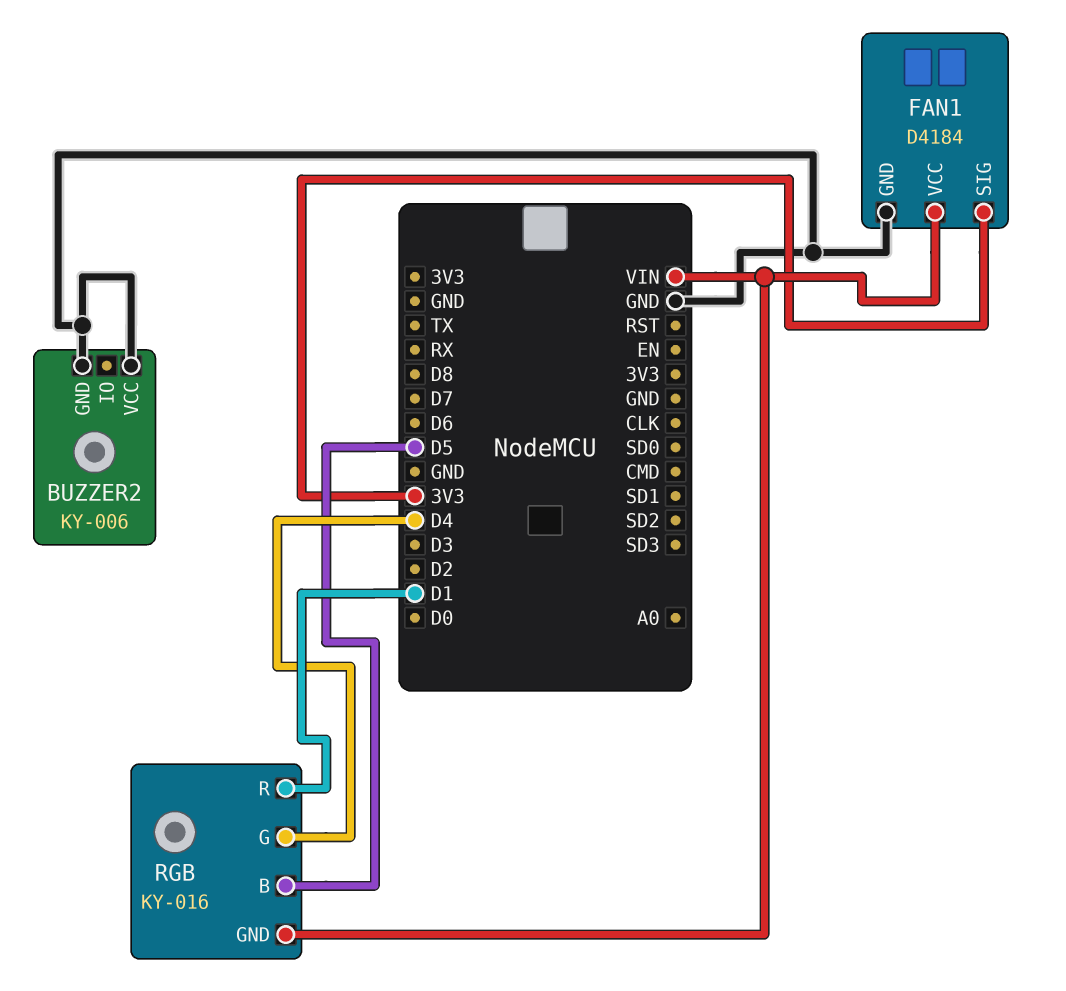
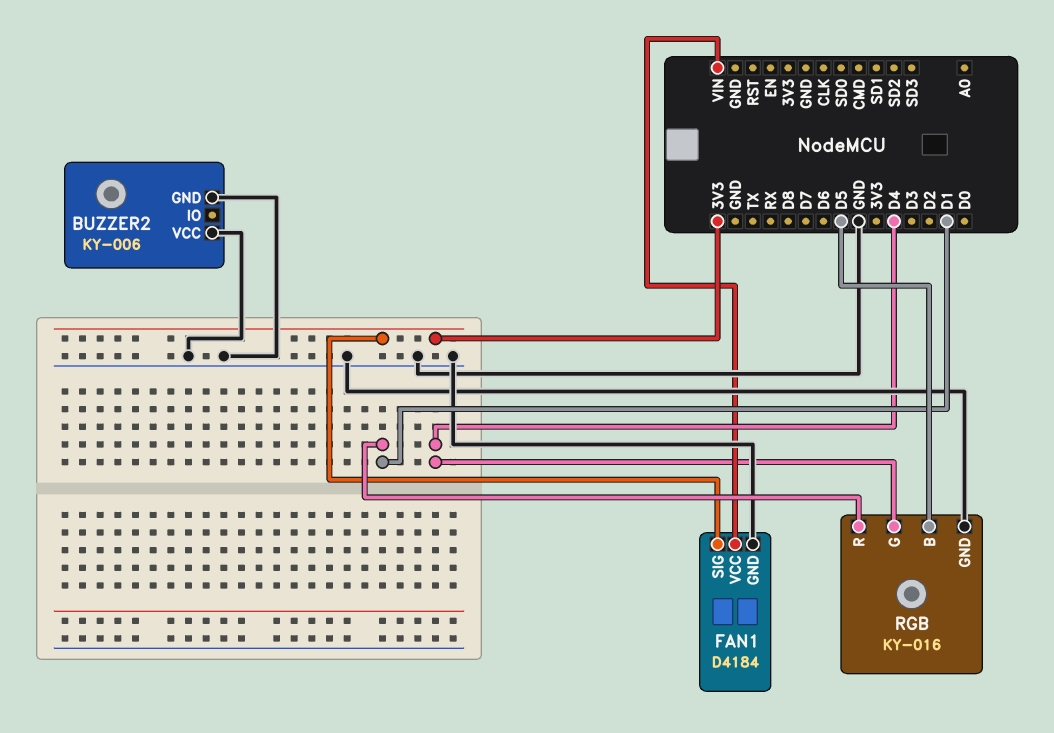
RGB pin GND: VIN -> GND

